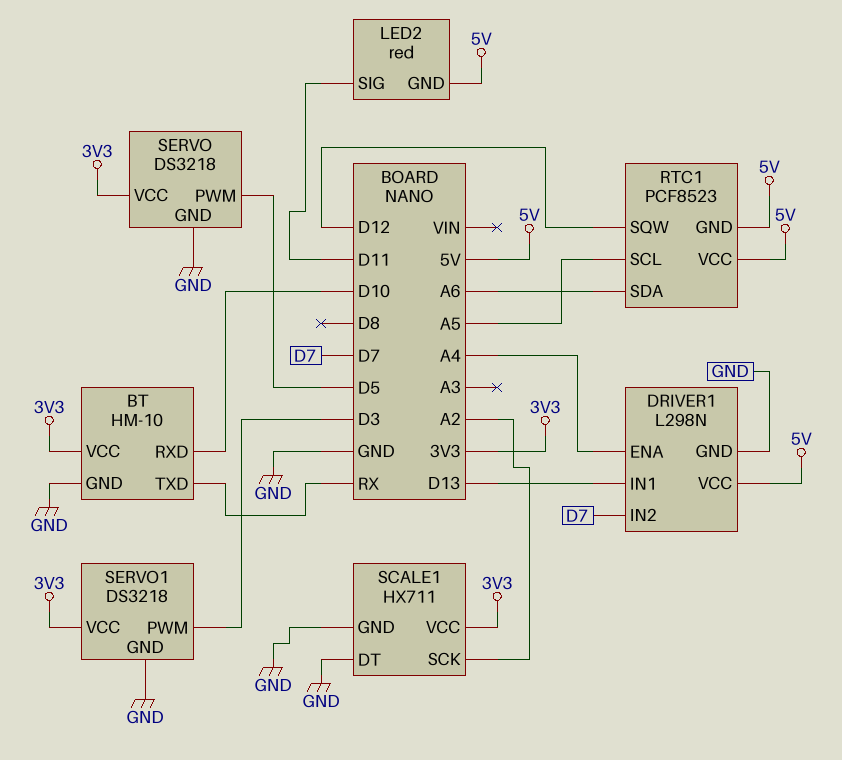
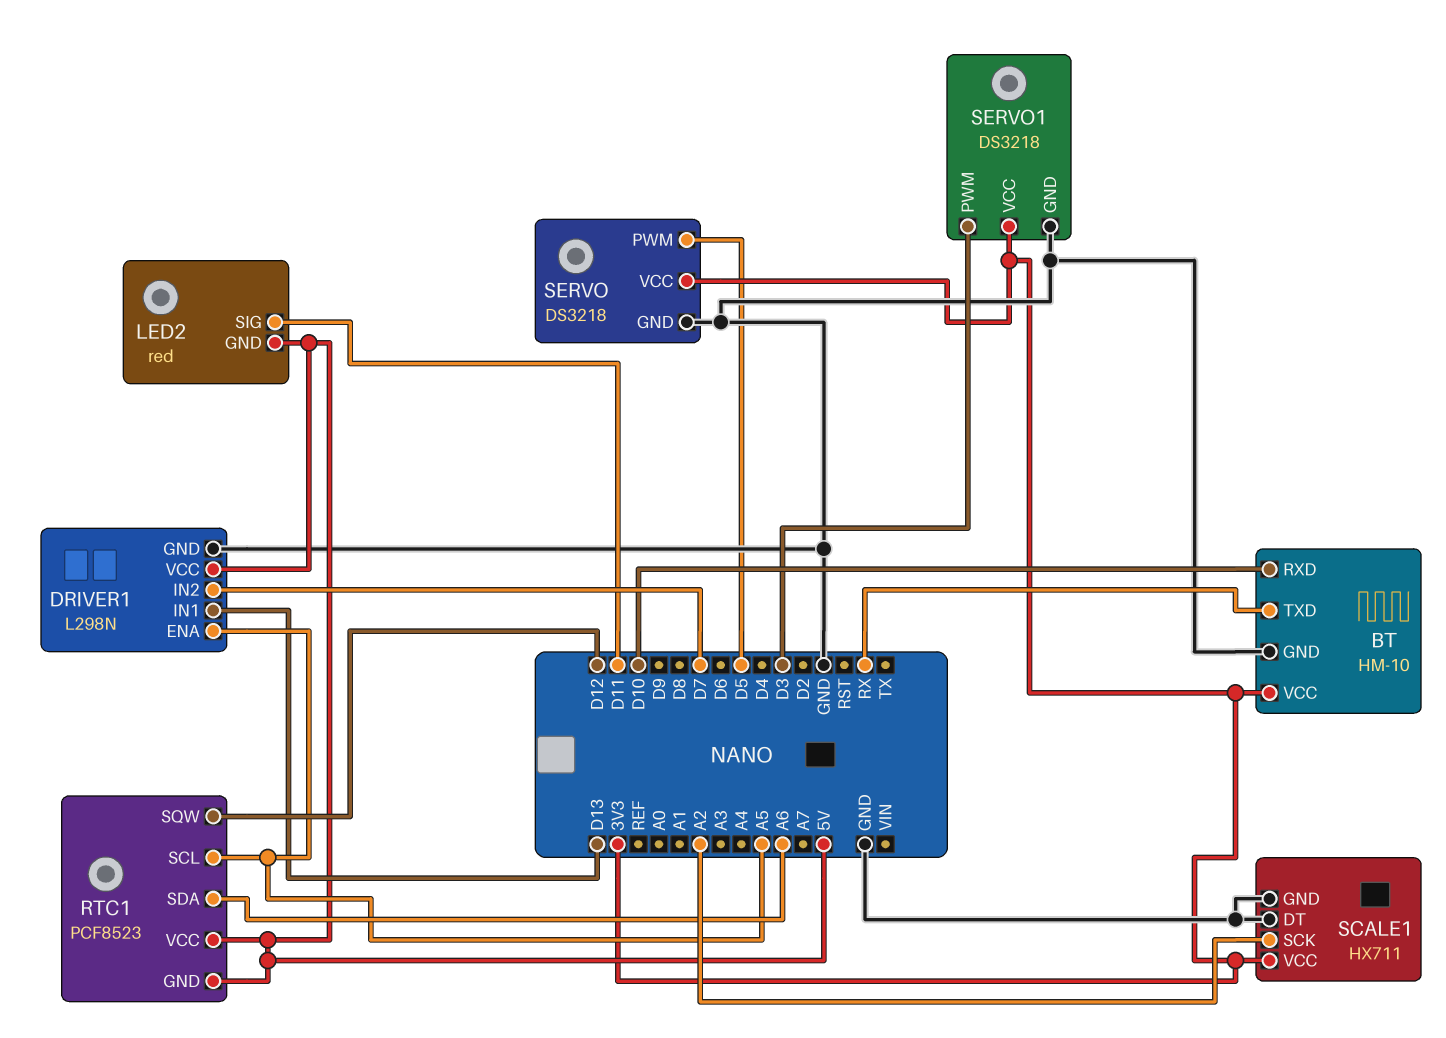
DRIVER1 pin ENA: A4 -> A5

